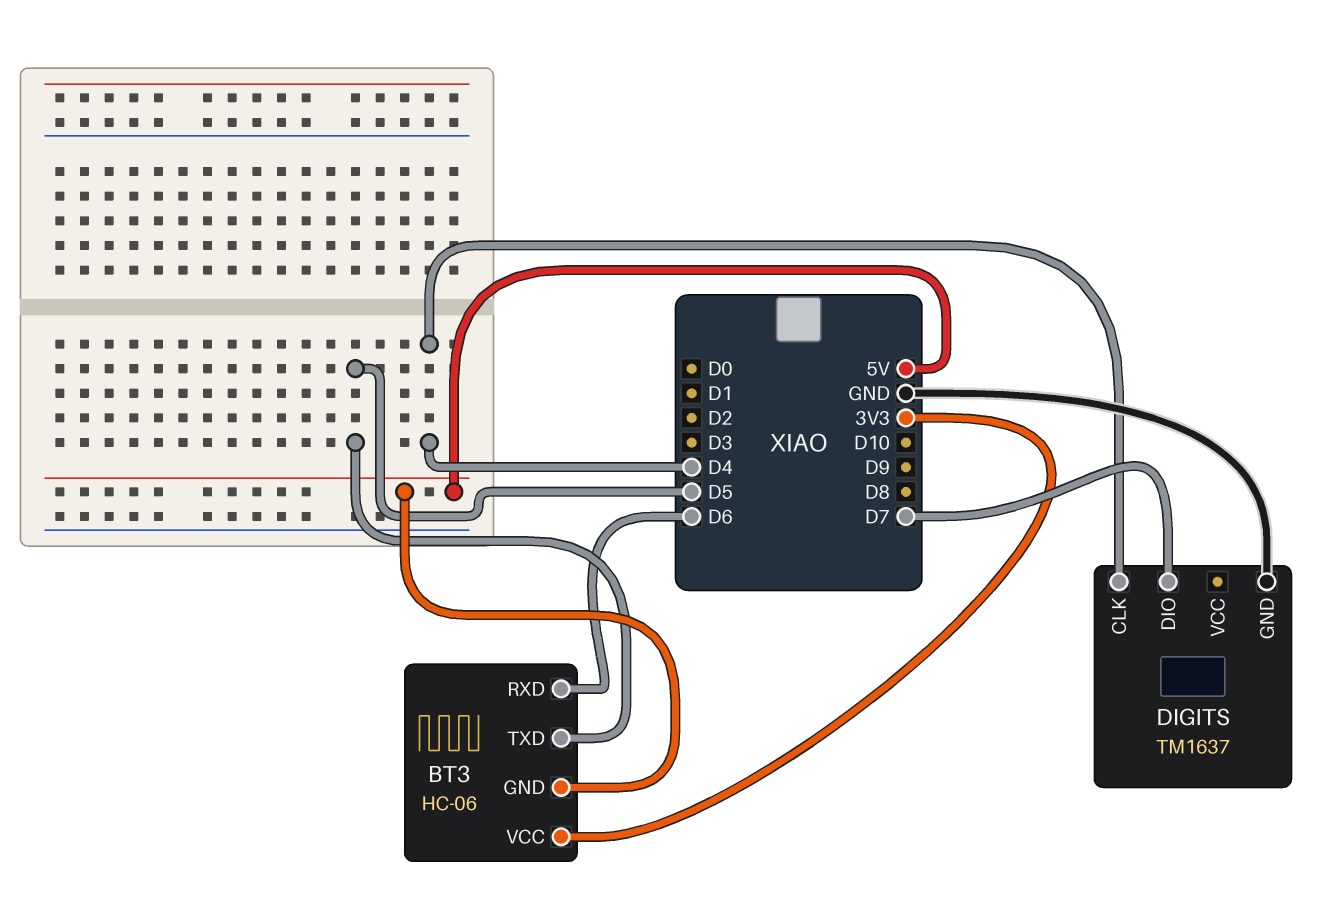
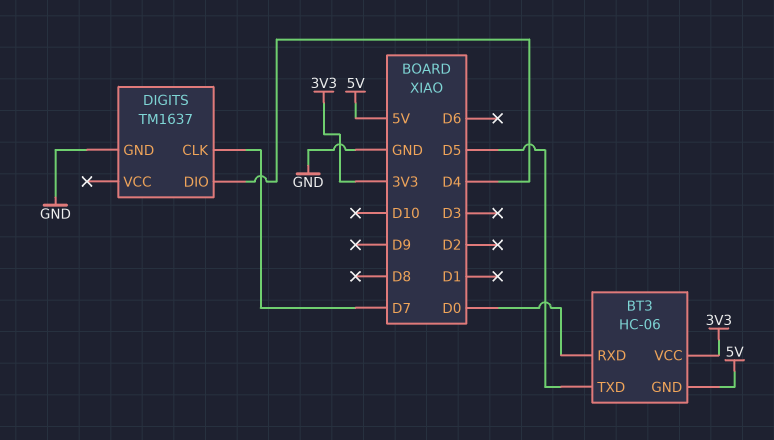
BT3 pin RXD: D6 -> D0
DIGITS pin CLK: D4 -> D7
DIGITS pin DIO: D7 -> D4

